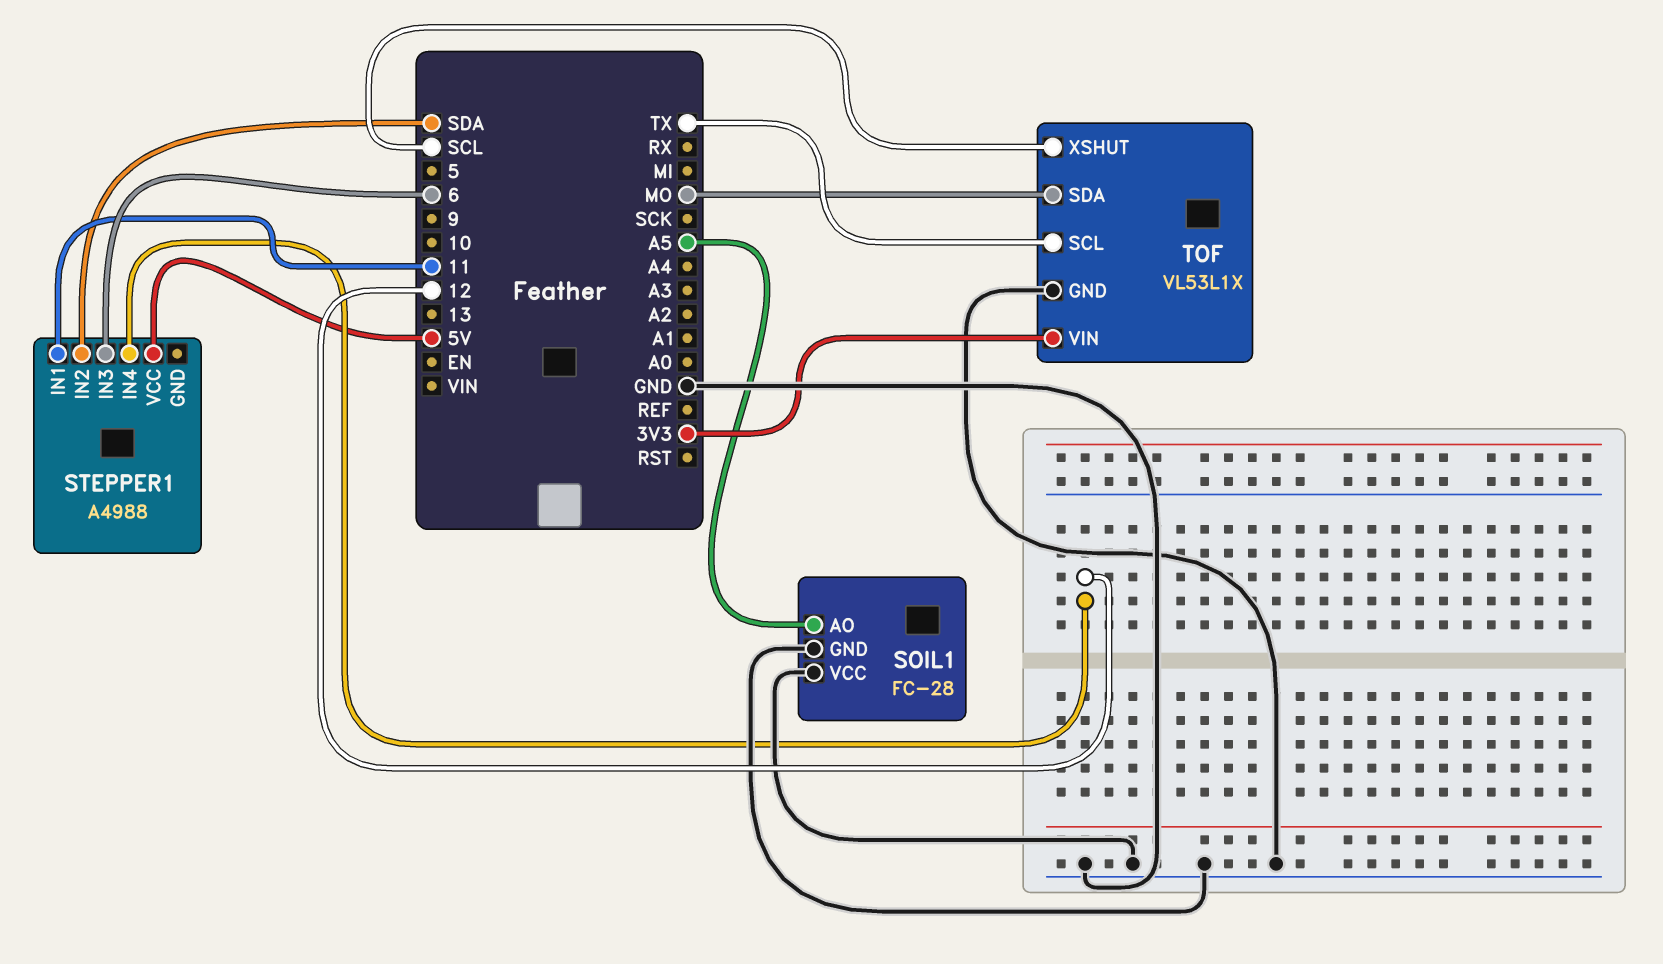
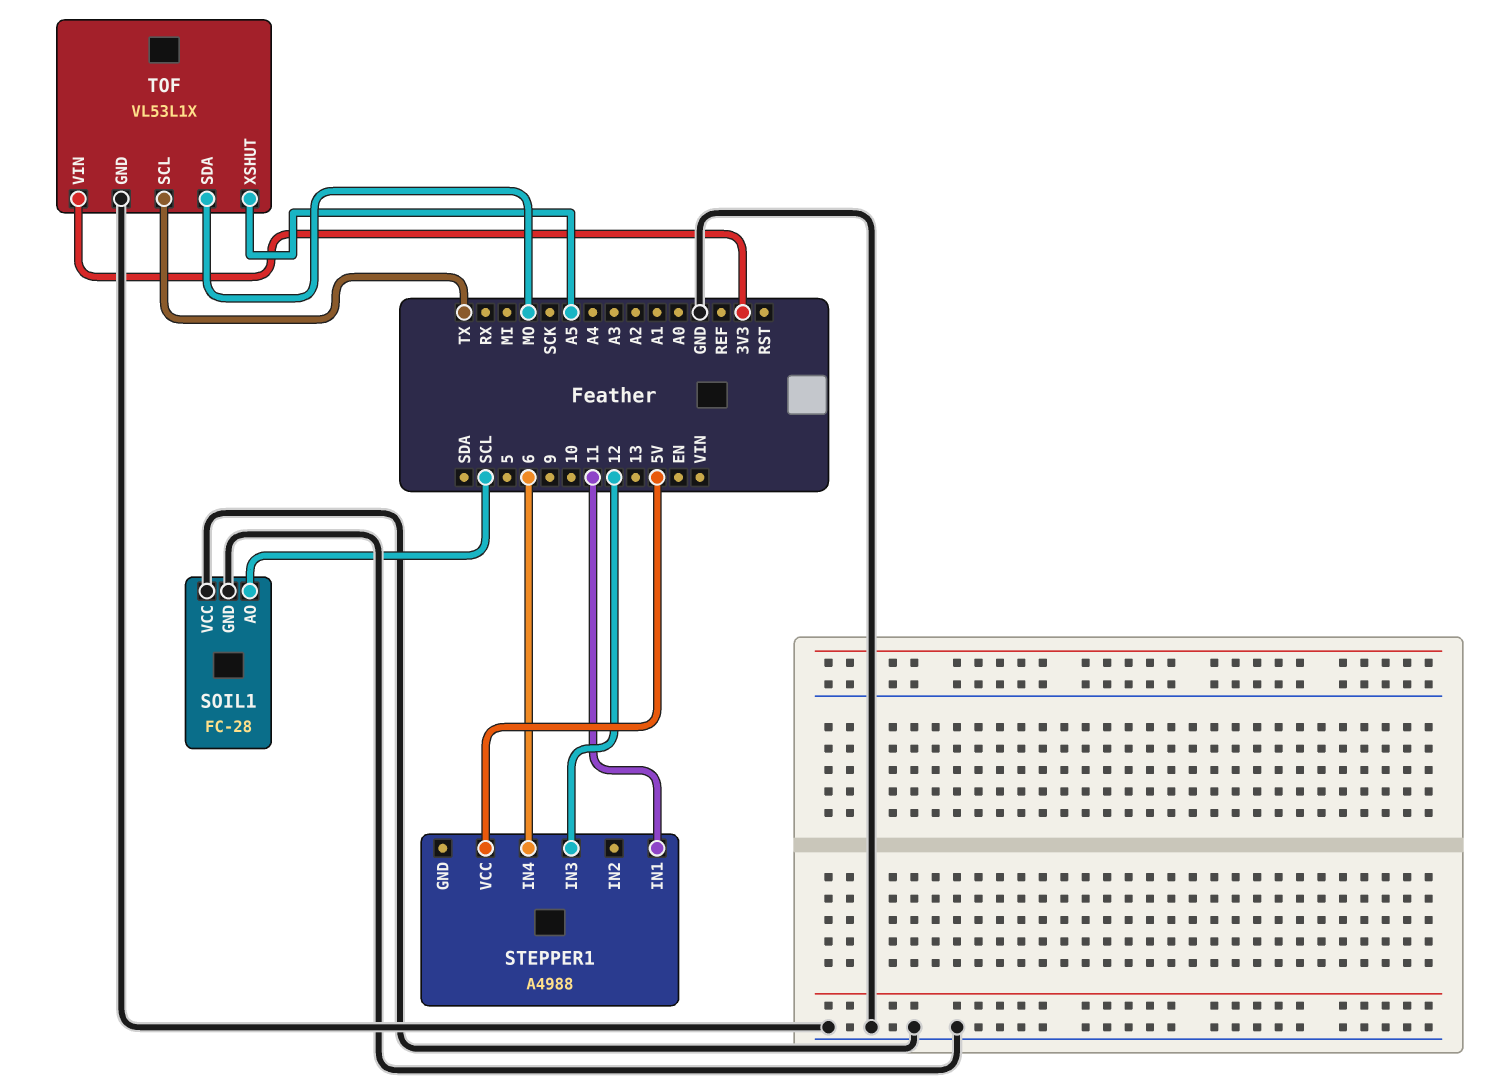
SOIL1 pin AO: A5 -> SCL
STEPPER1 pin IN2: SDA -> none
STEPPER1 pin IN3: 6 -> 12
STEPPER1 pin IN4: 12 -> 6
TOF pin XSHUT: SCL -> A5

